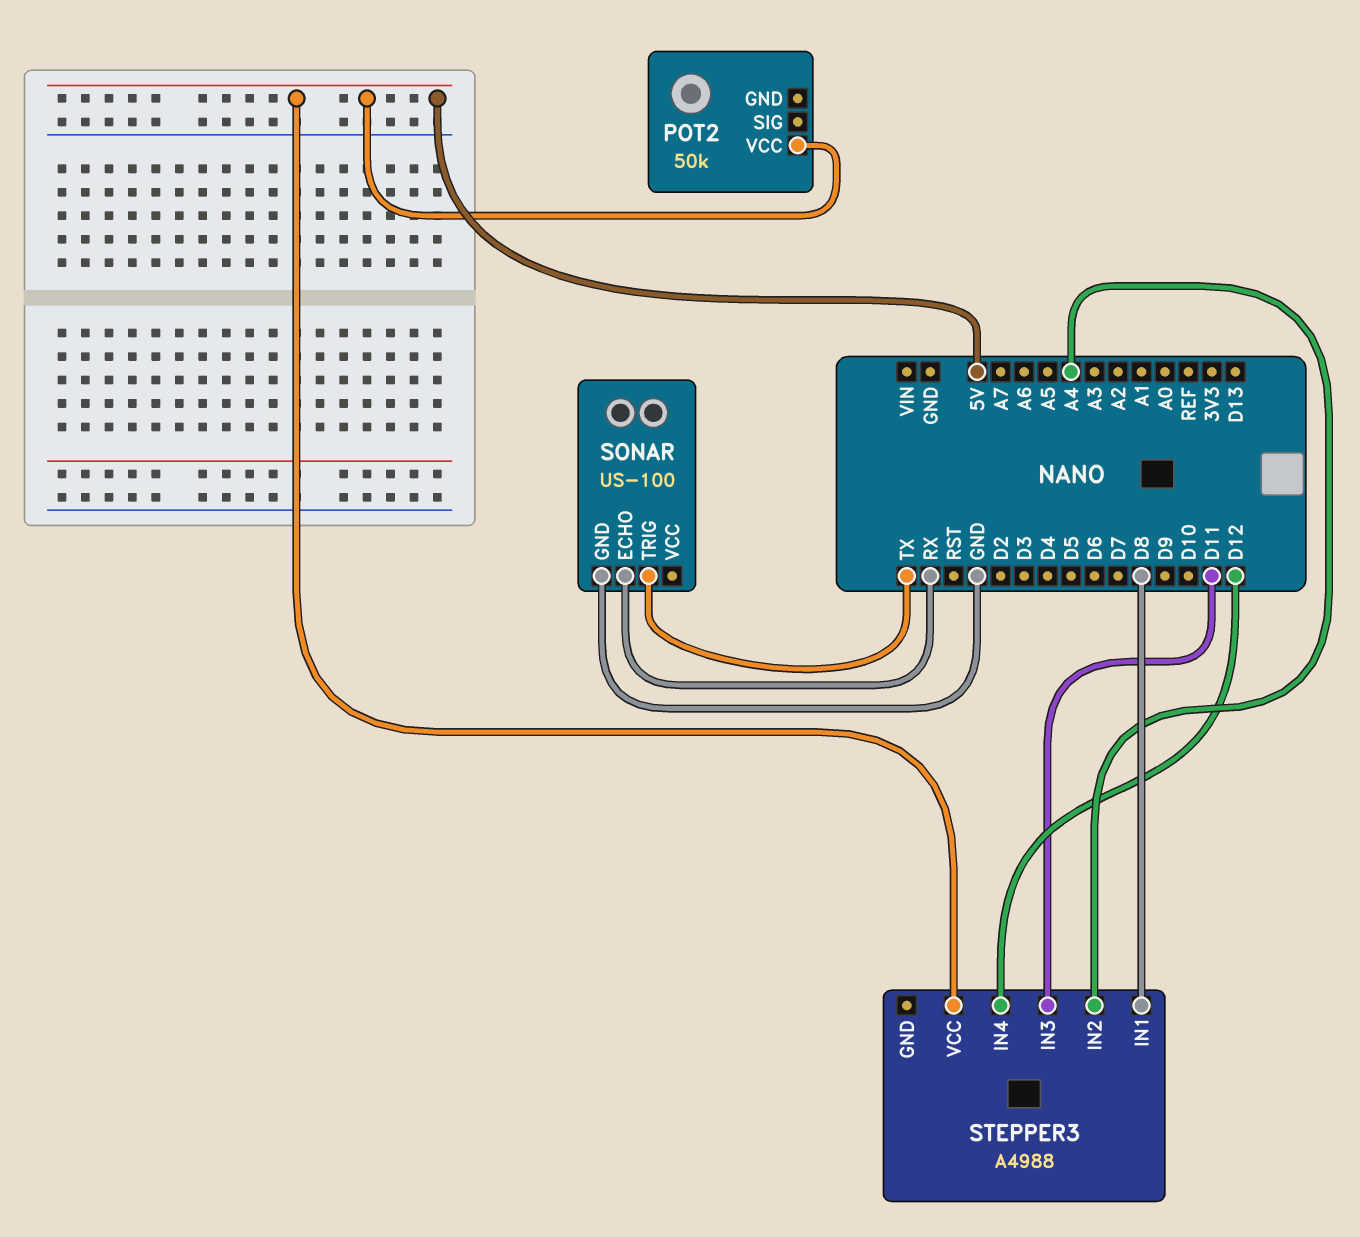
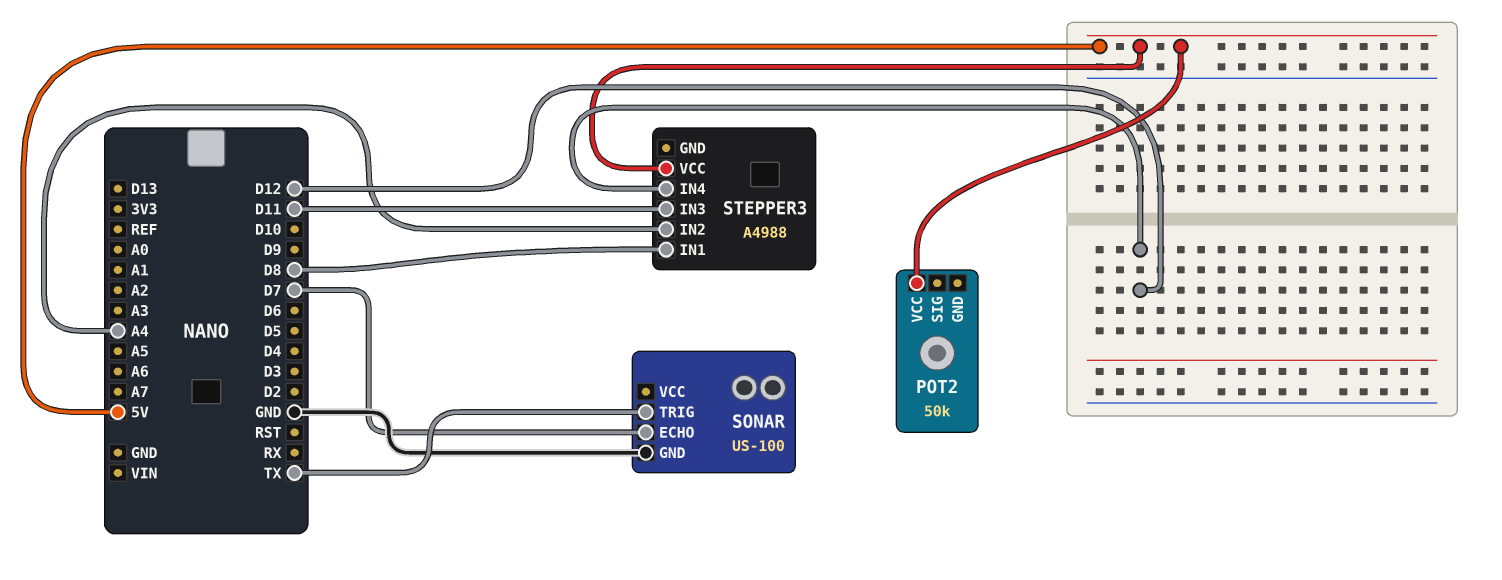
SONAR pin ECHO: RX -> D7

